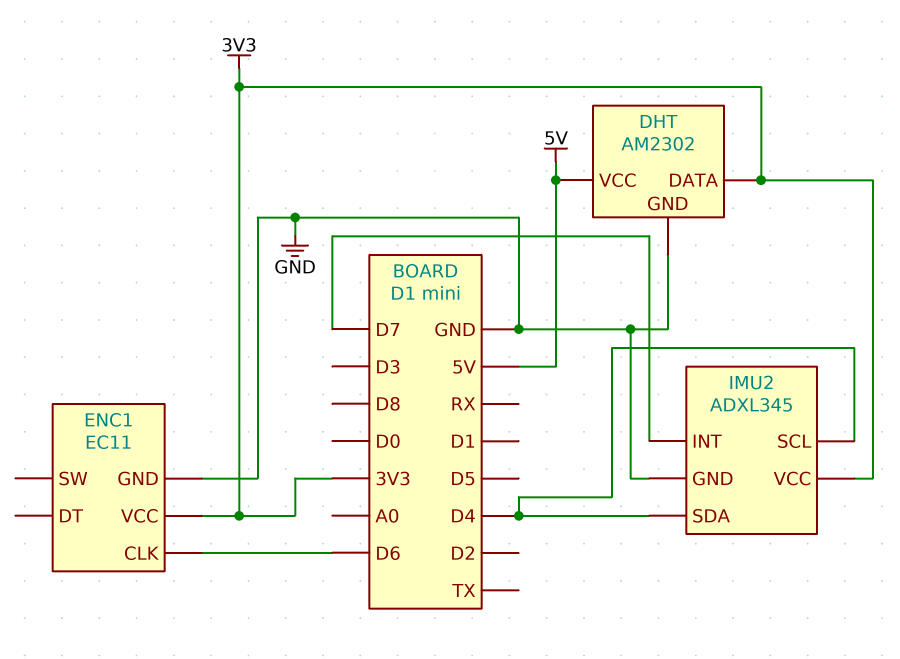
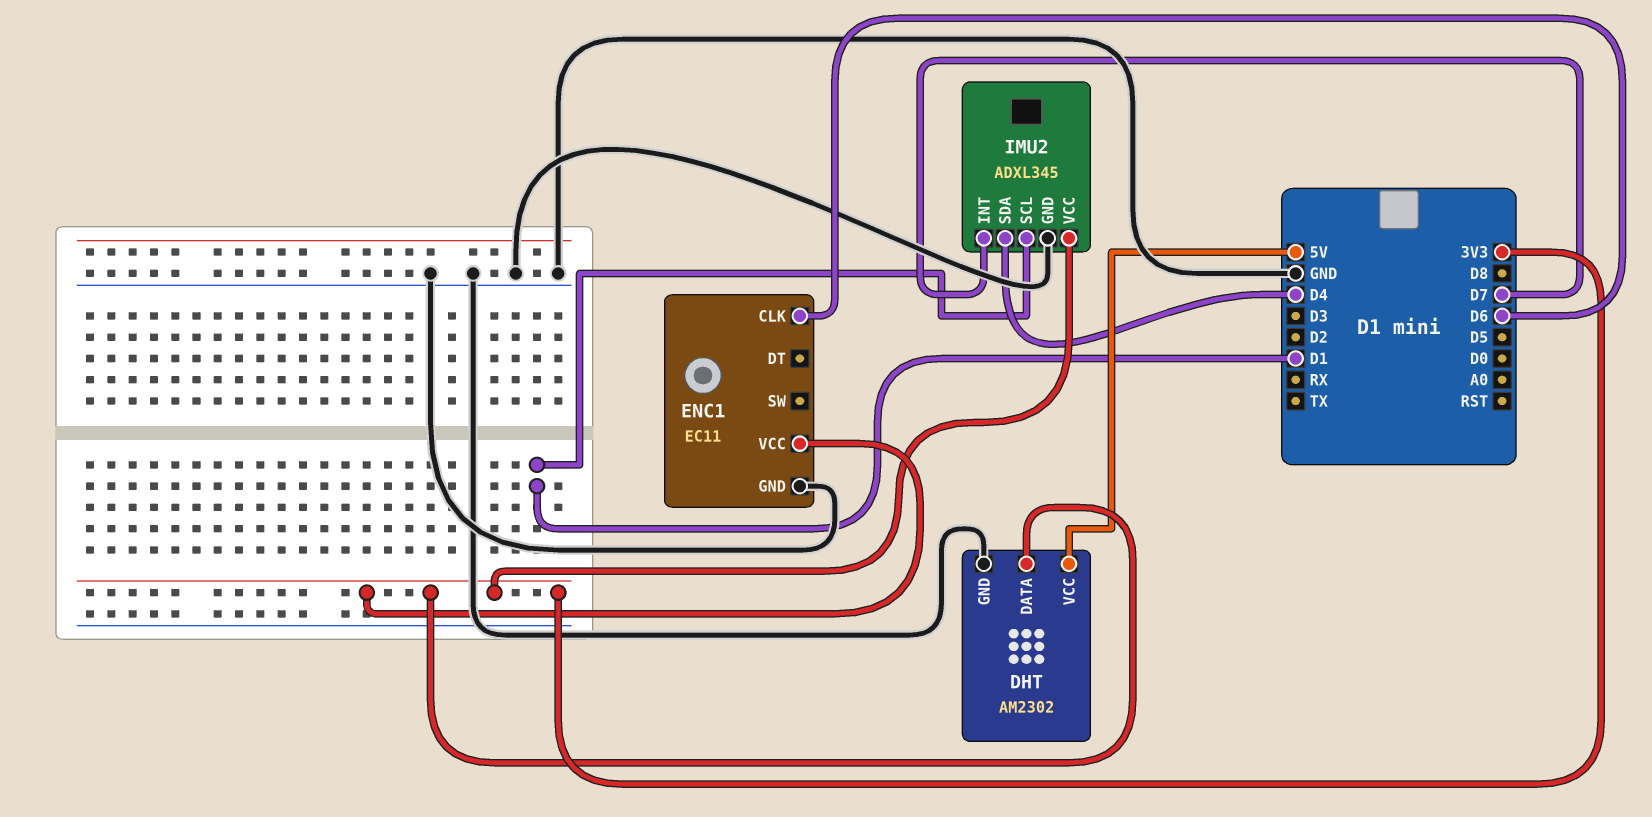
IMU2 pin SCL: D4 -> D1

